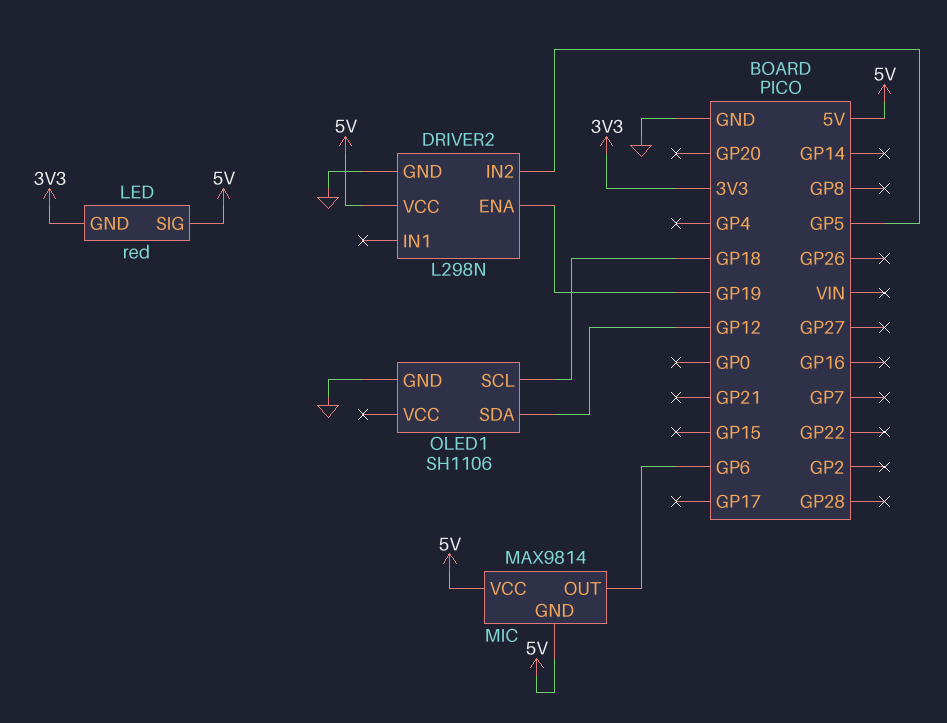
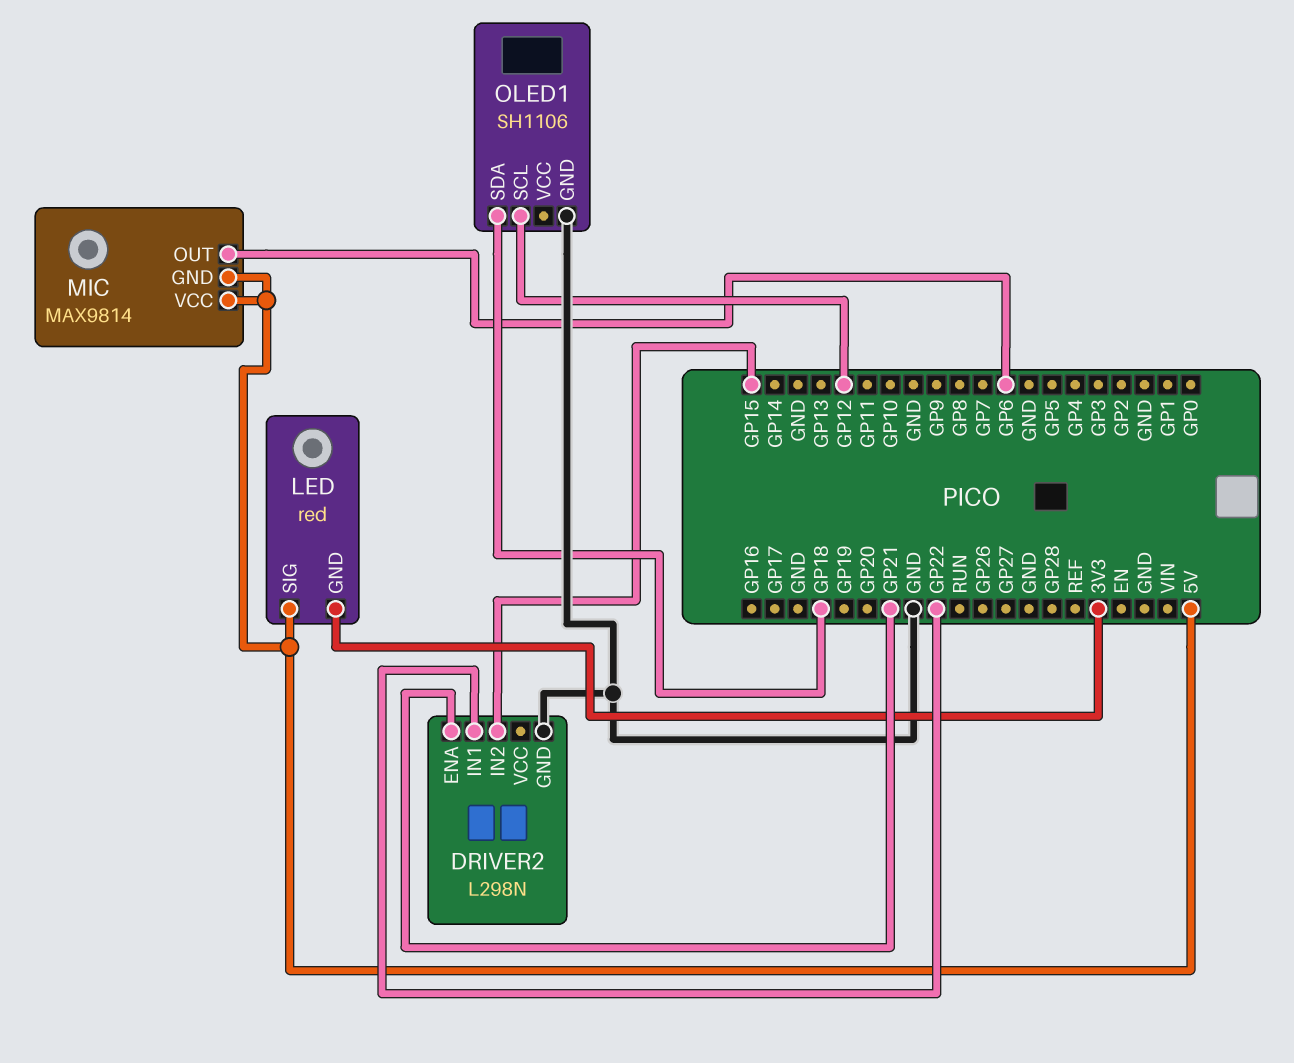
DRIVER2 pin ENA: GP19 -> GP21
DRIVER2 pin IN1: none -> GP22
DRIVER2 pin IN2: GP5 -> GP15
DRIVER2 pin VCC: 5V -> none
OLED1 pin SCL: GP18 -> GP12
OLED1 pin SDA: GP12 -> GP18

